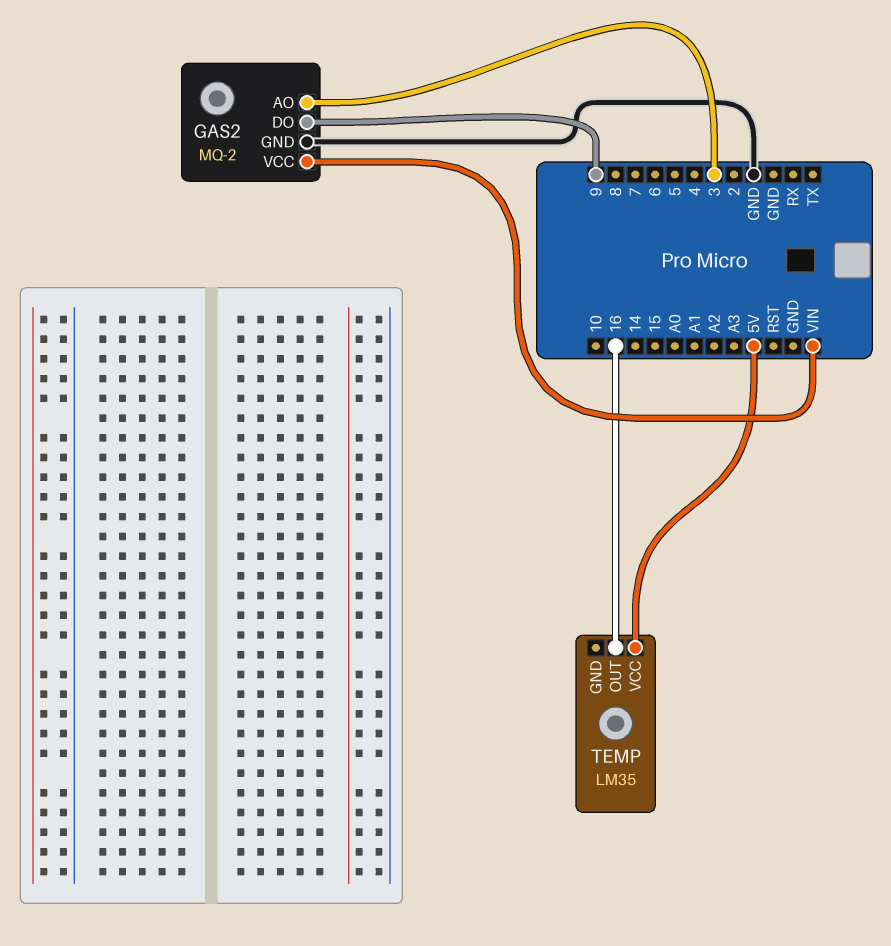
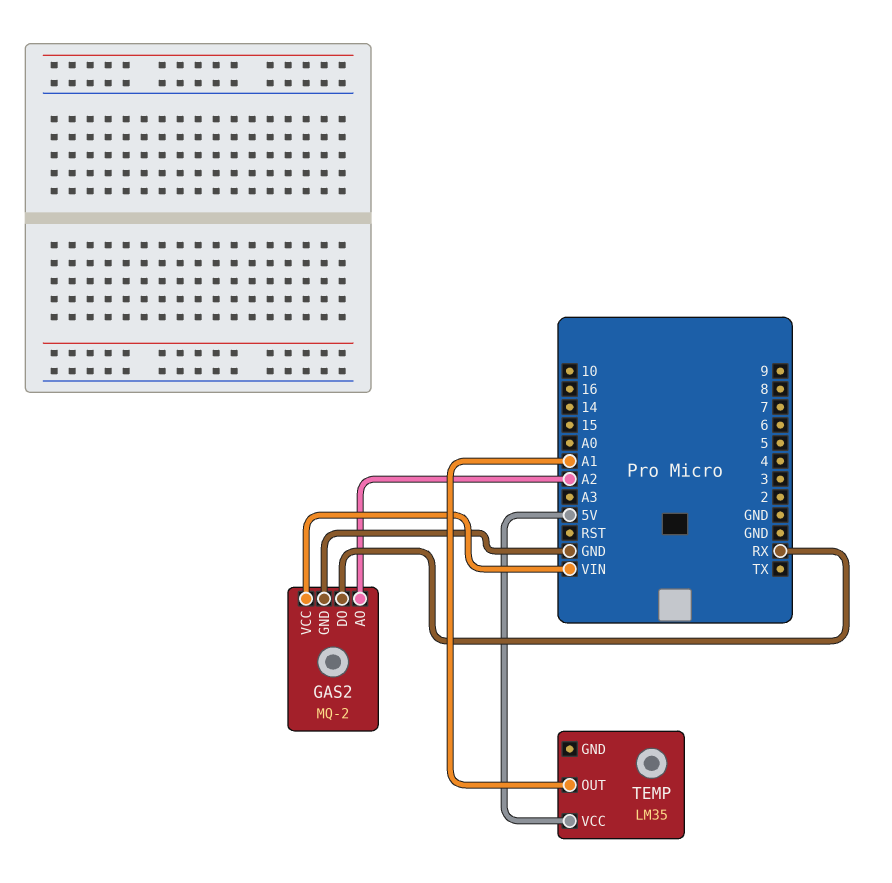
GAS2 pin AO: 3 -> A2
GAS2 pin DO: 9 -> RX
TEMP pin OUT: 16 -> A1

